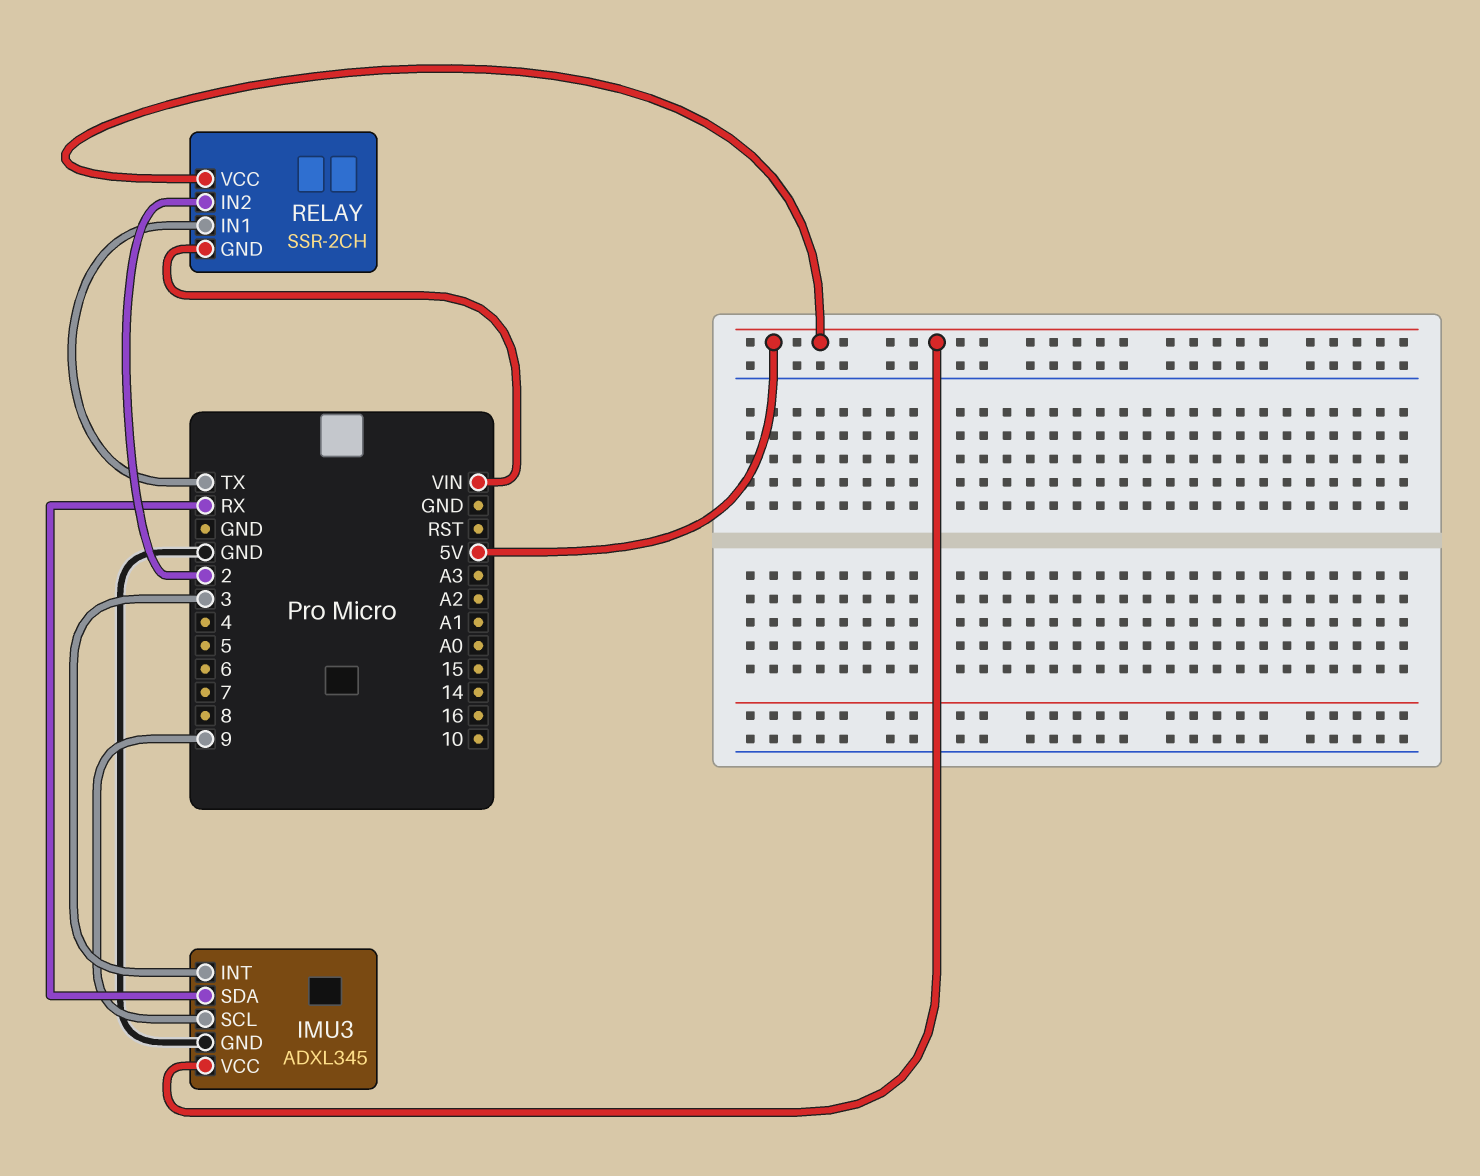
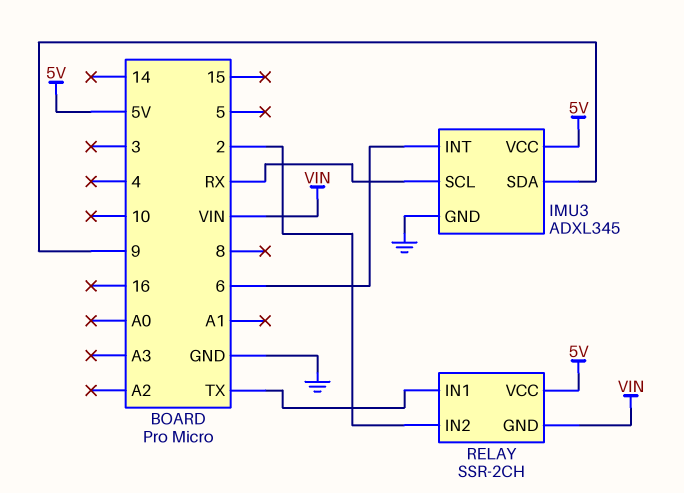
IMU3 pin INT: 3 -> 6
IMU3 pin SCL: 9 -> RX
IMU3 pin SDA: RX -> 9

